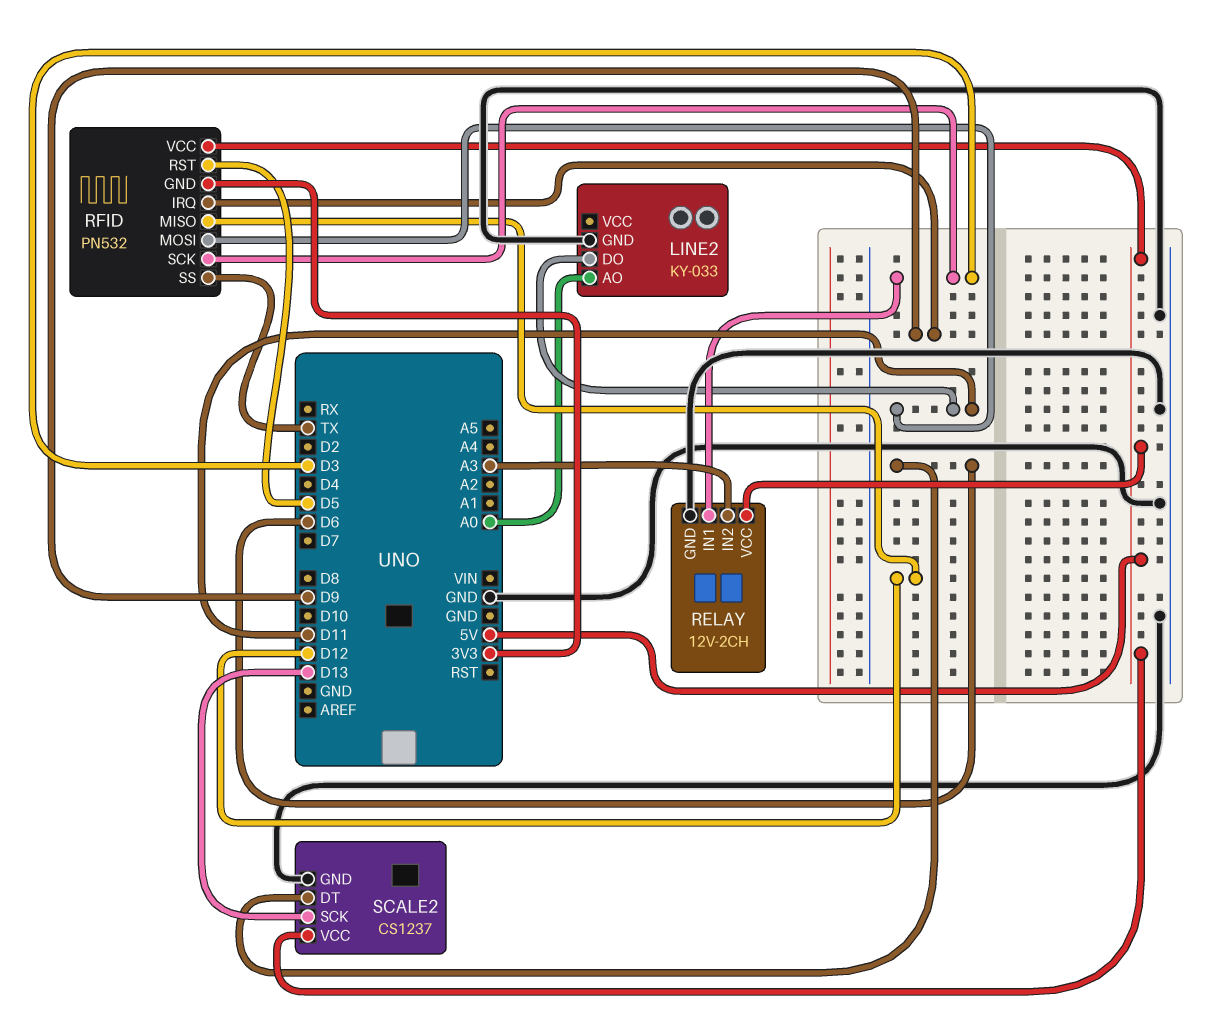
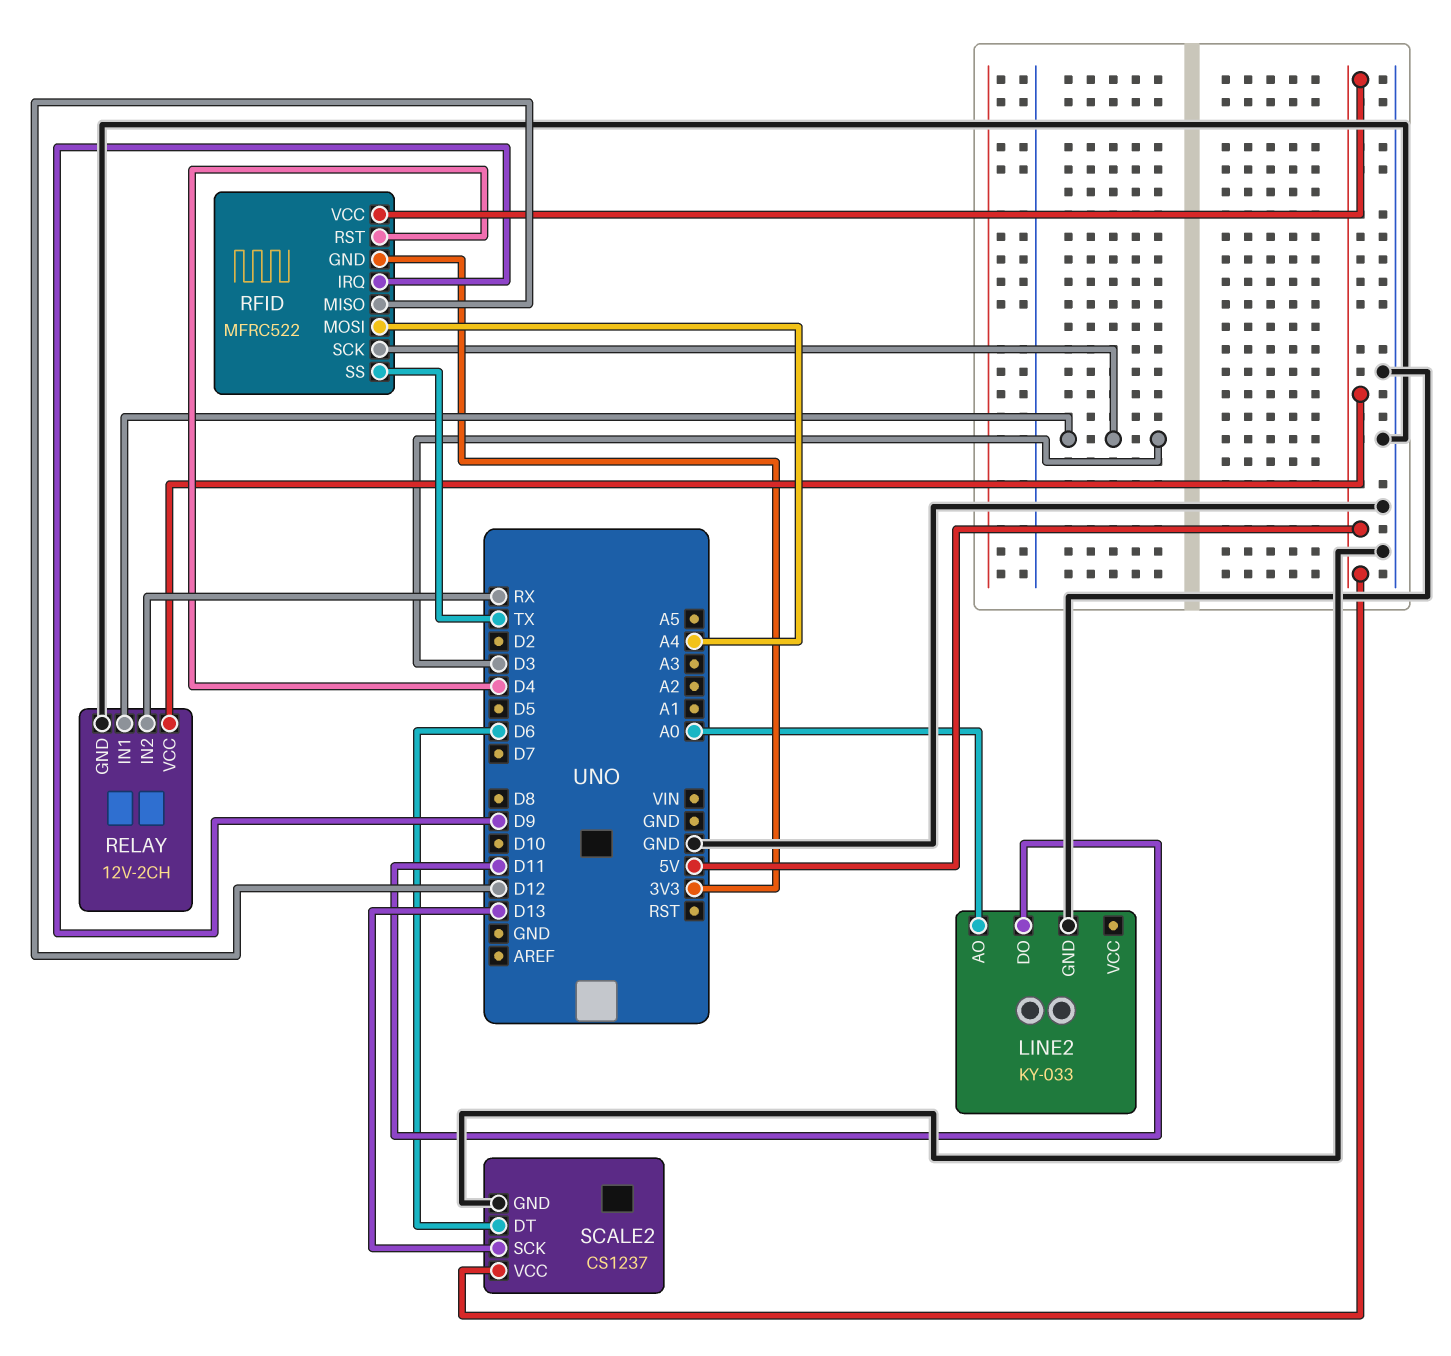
RELAY pin IN2: A3 -> RX
RFID: PN532 -> MFRC522
RFID pin MOSI: D11 -> A4
RFID pin RST: D5 -> D4

